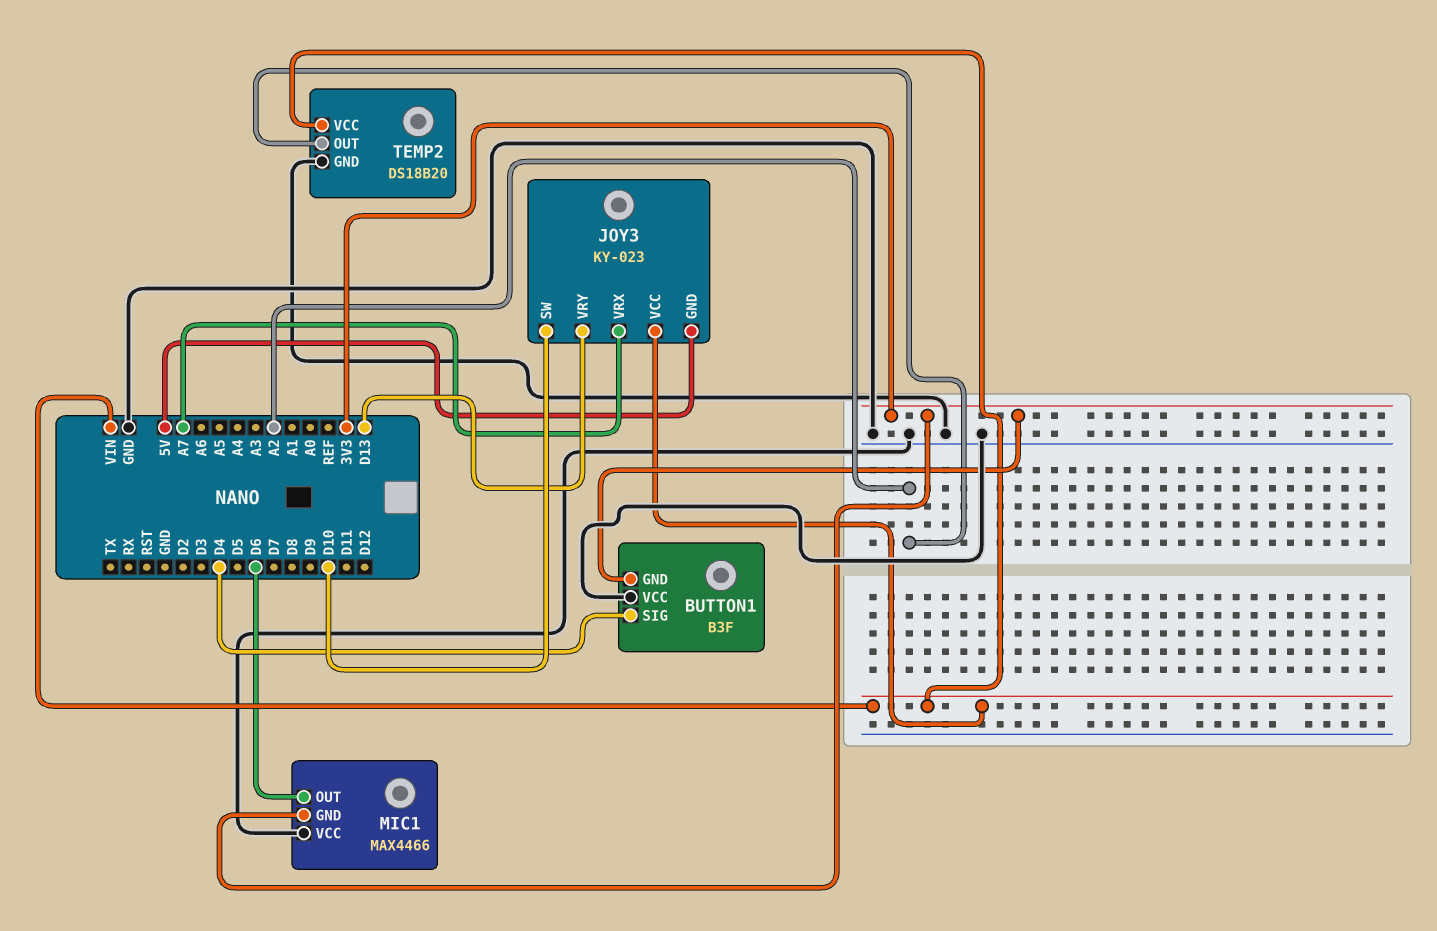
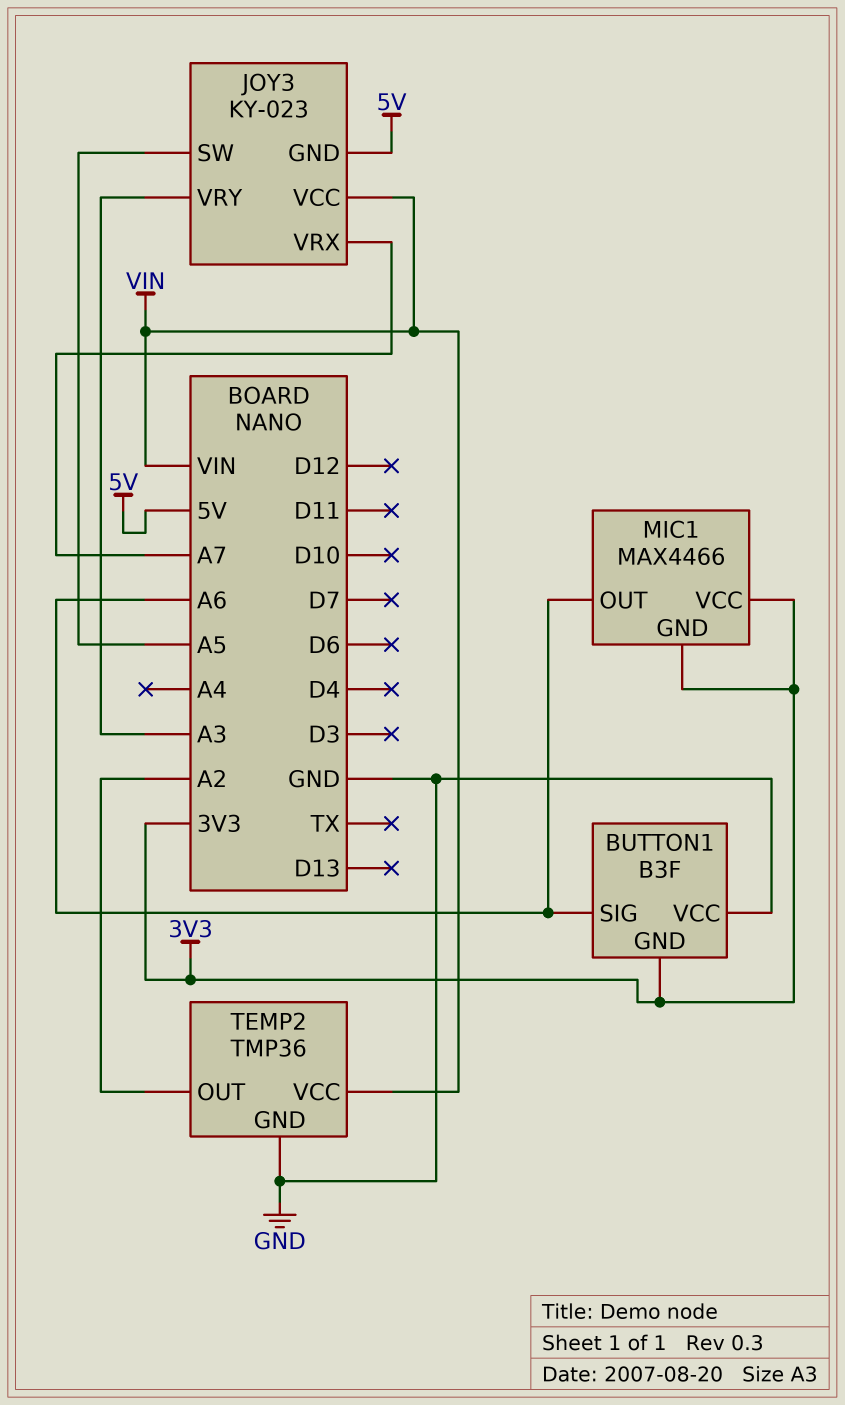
BUTTON1 pin SIG: D4 -> A6
JOY3 pin SW: D10 -> A5
JOY3 pin VRY: D13 -> A3
MIC1 pin OUT: D6 -> A6
MIC1 pin VCC: GND -> 3V3
TEMP2: DS18B20 -> TMP36

